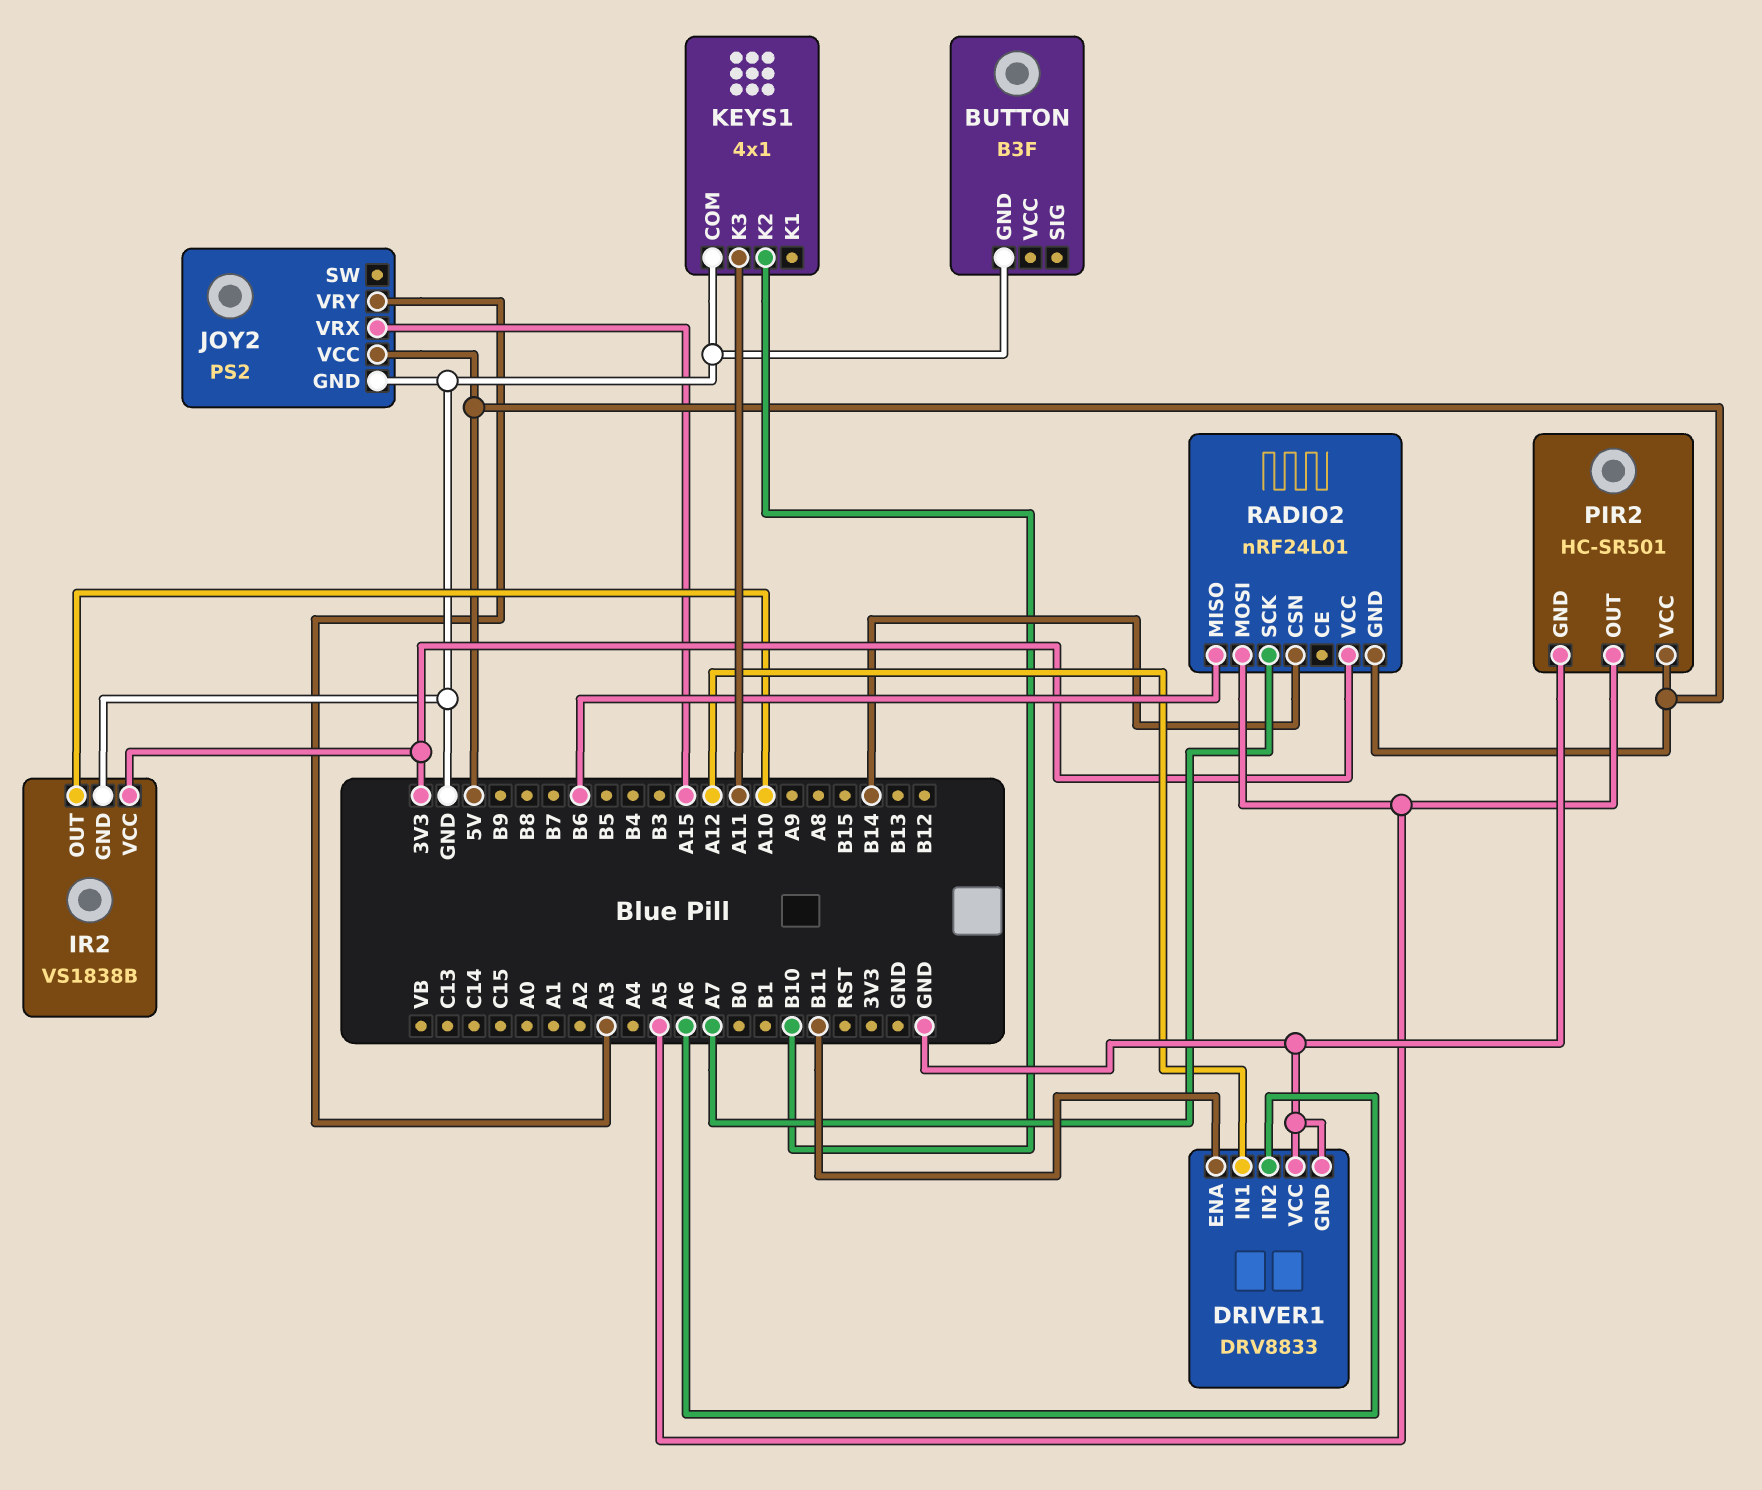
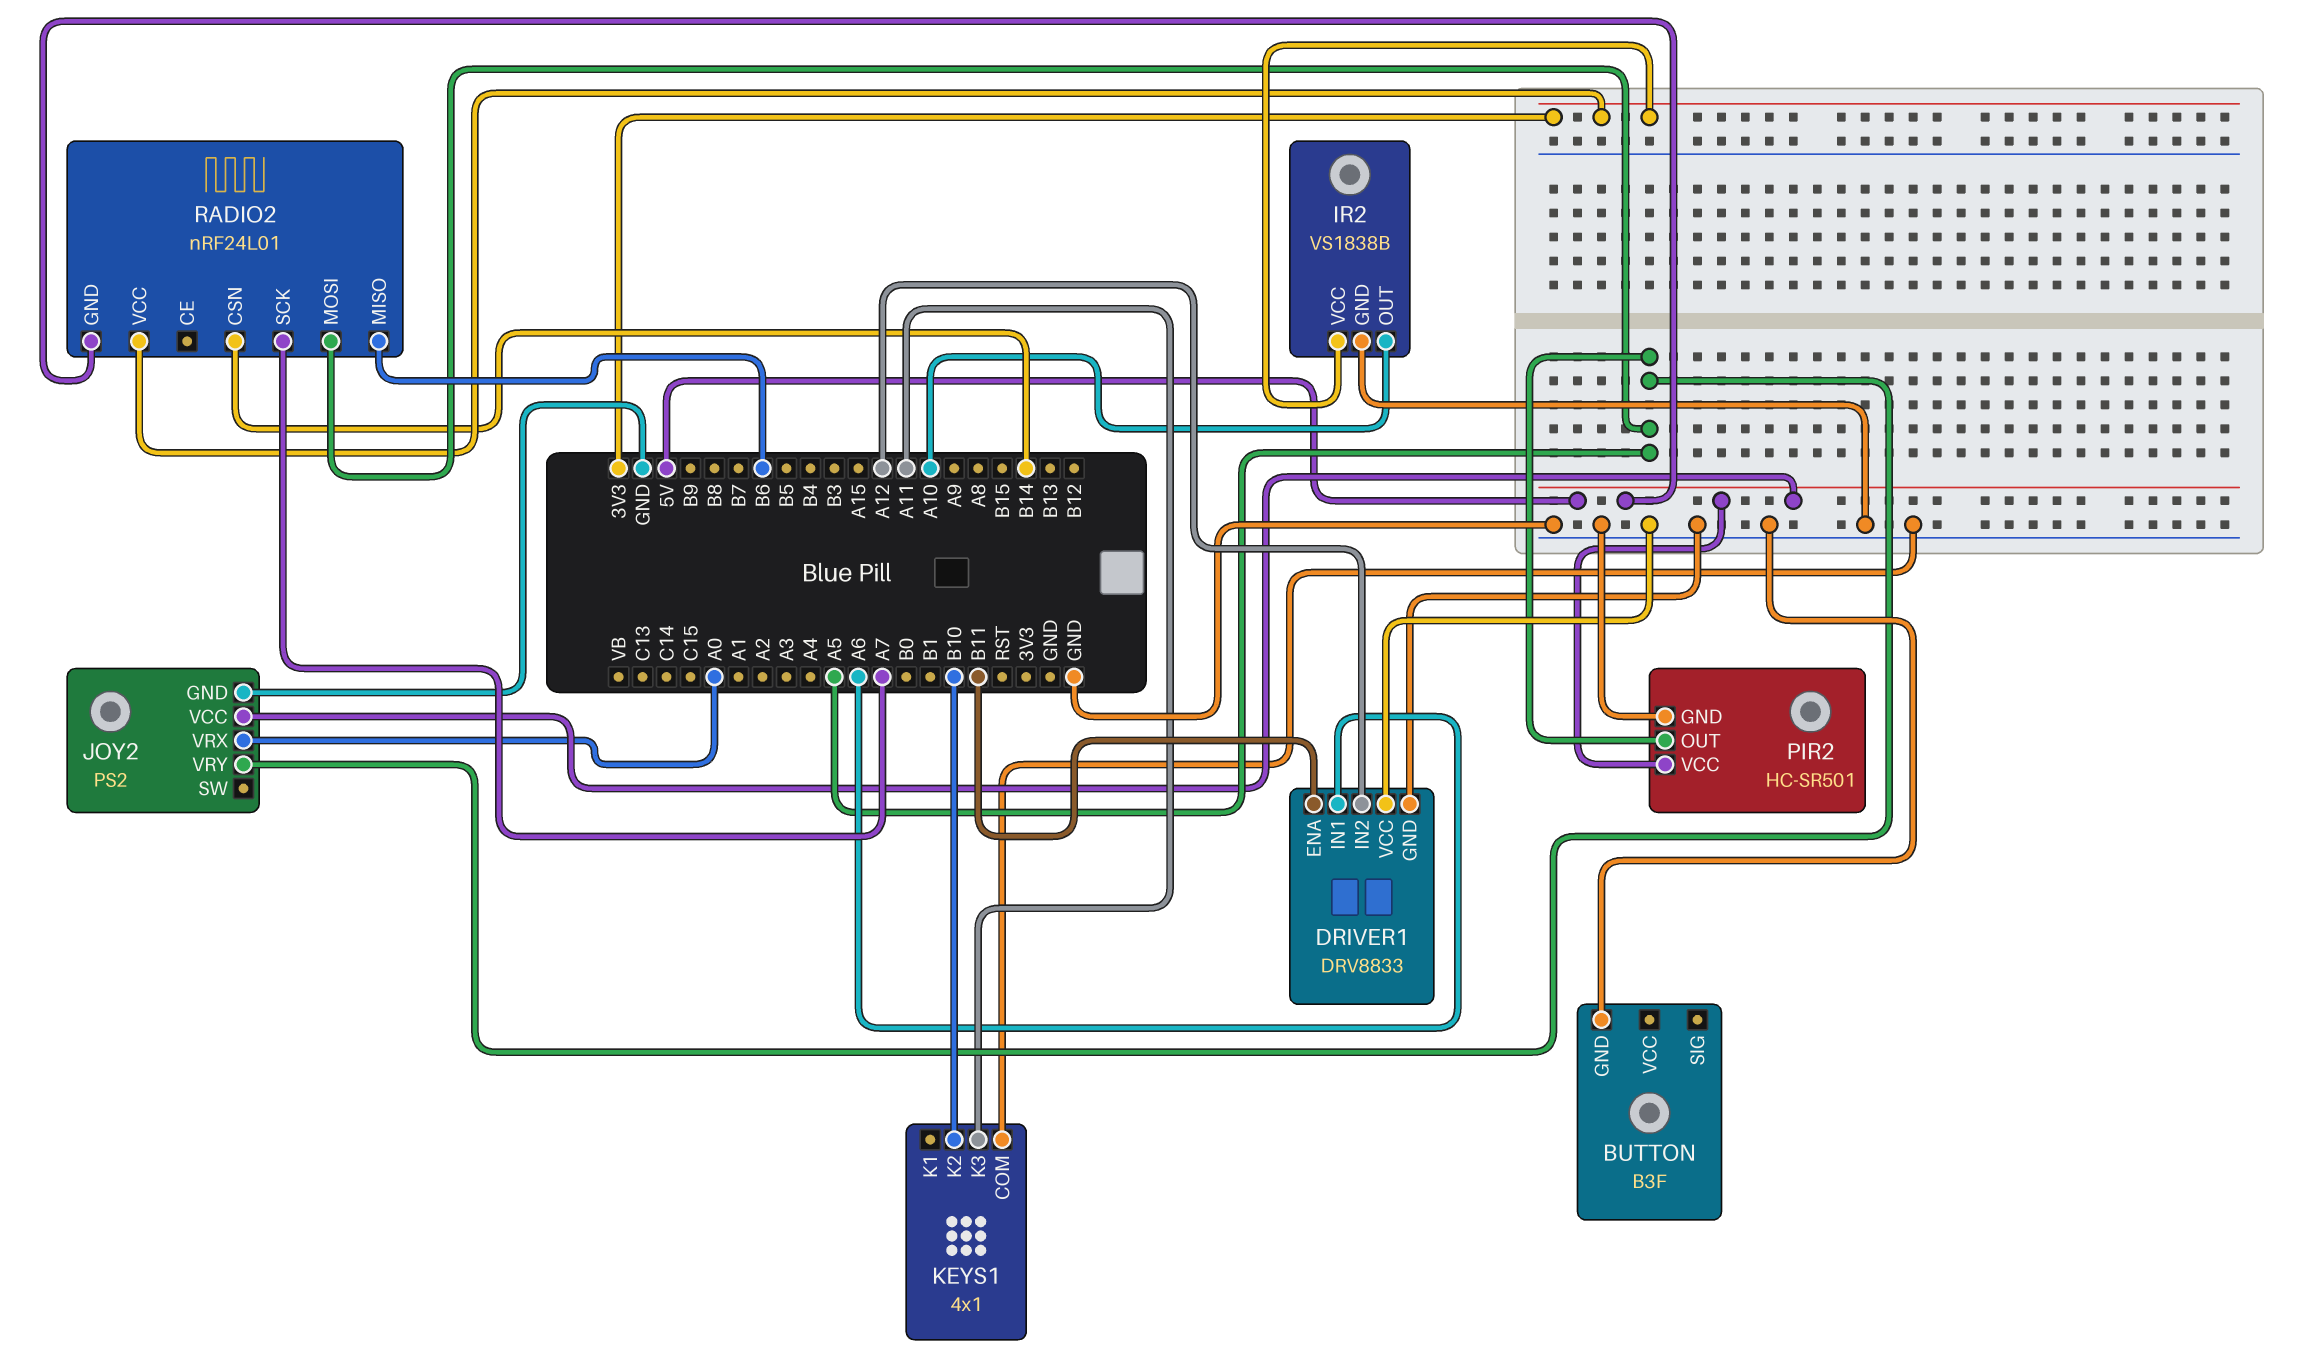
DRIVER1 pin IN1: A12 -> A6
DRIVER1 pin IN2: A6 -> A12
JOY2 pin VRX: A15 -> A0
JOY2 pin VRY: A3 -> A5

